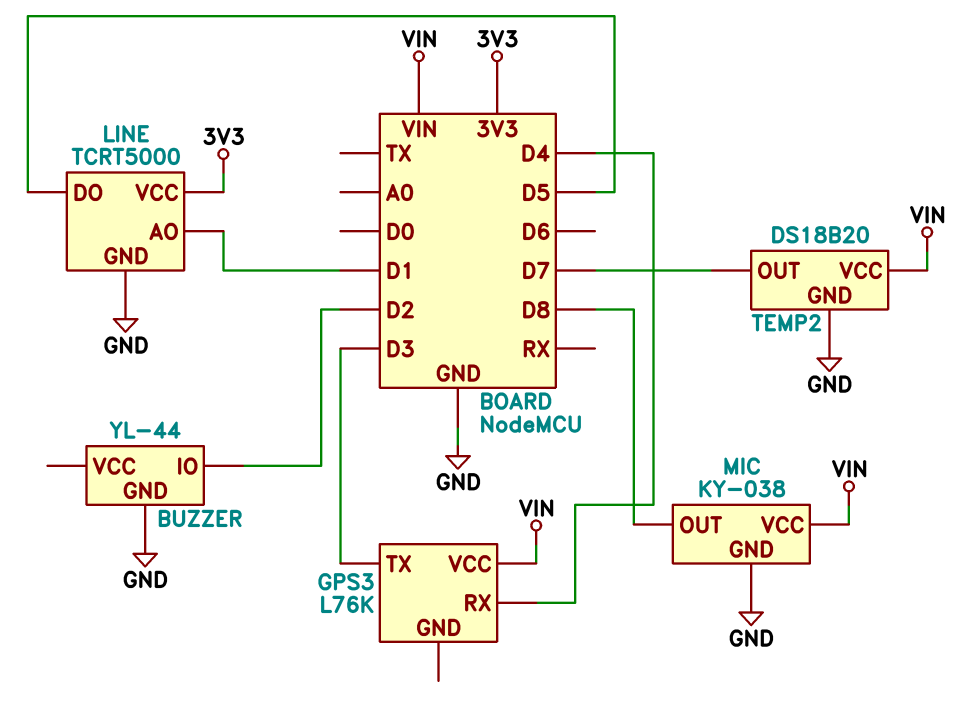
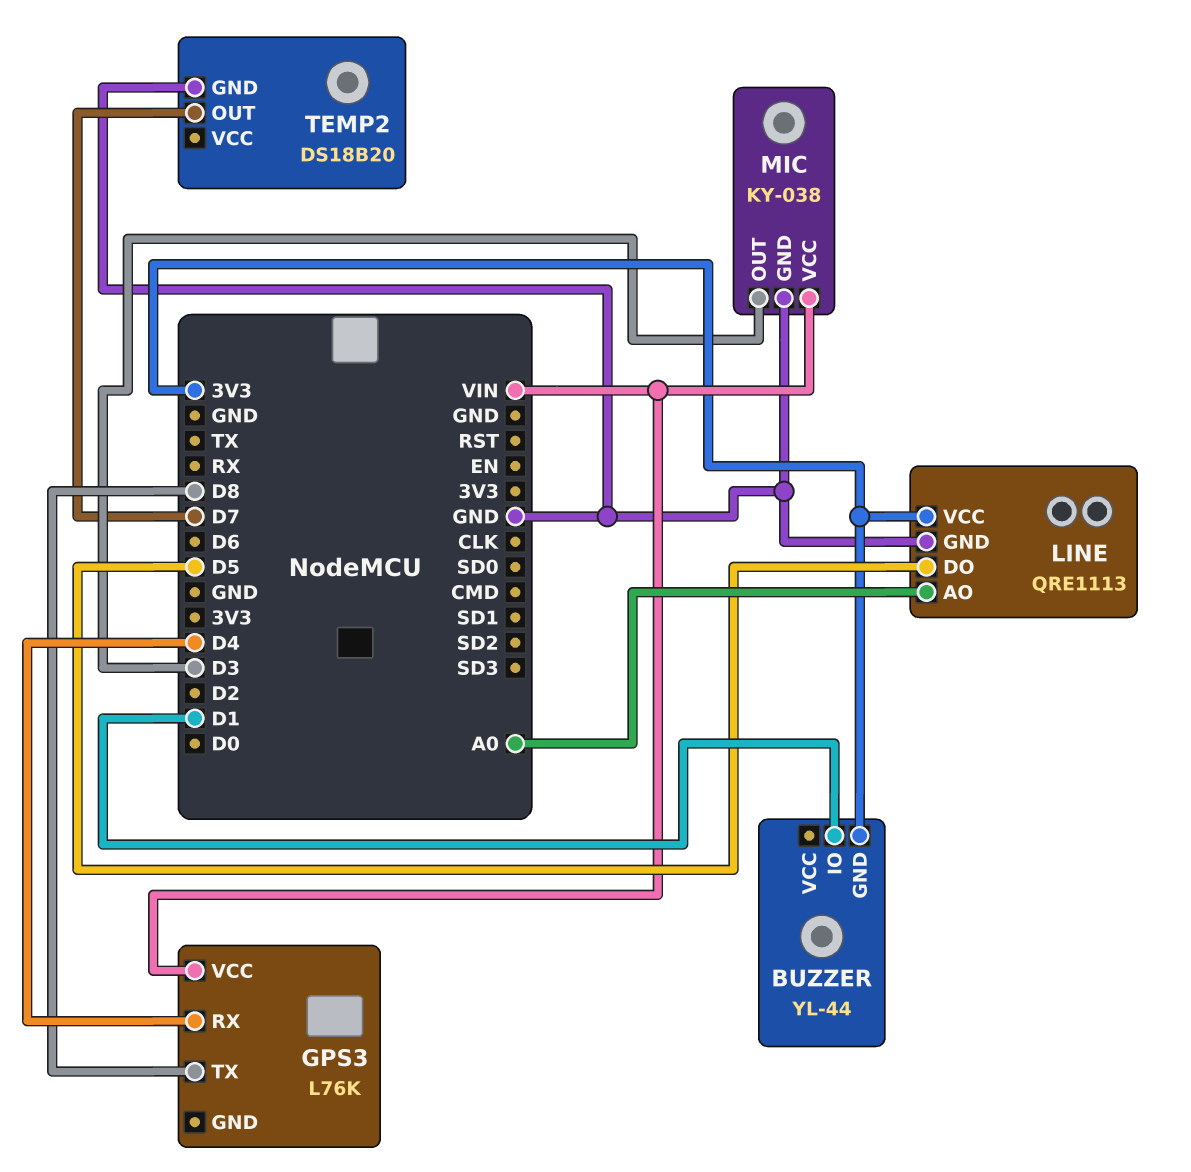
BUZZER pin GND: GND -> 3V3
BUZZER pin IO: D2 -> D1
GPS3 pin TX: D3 -> D8
LINE: TCRT5000 -> QRE1113
LINE pin AO: D1 -> A0
MIC pin OUT: D8 -> D3
TEMP2 pin VCC: VIN -> none

